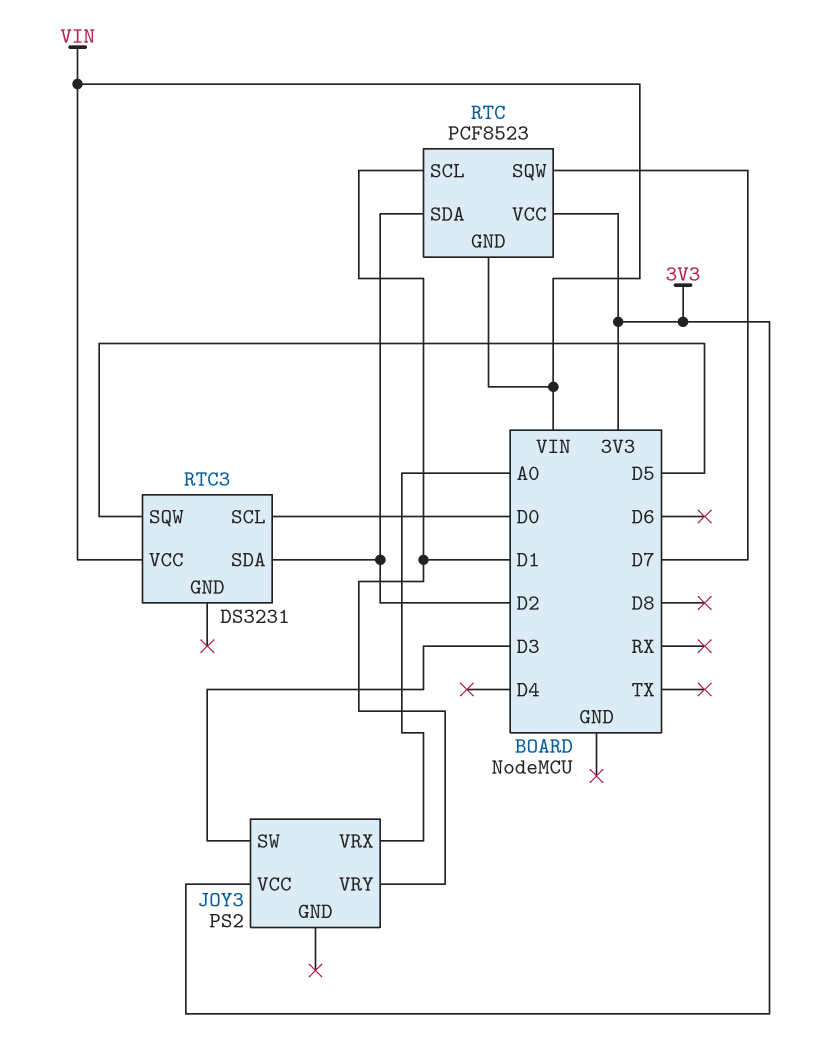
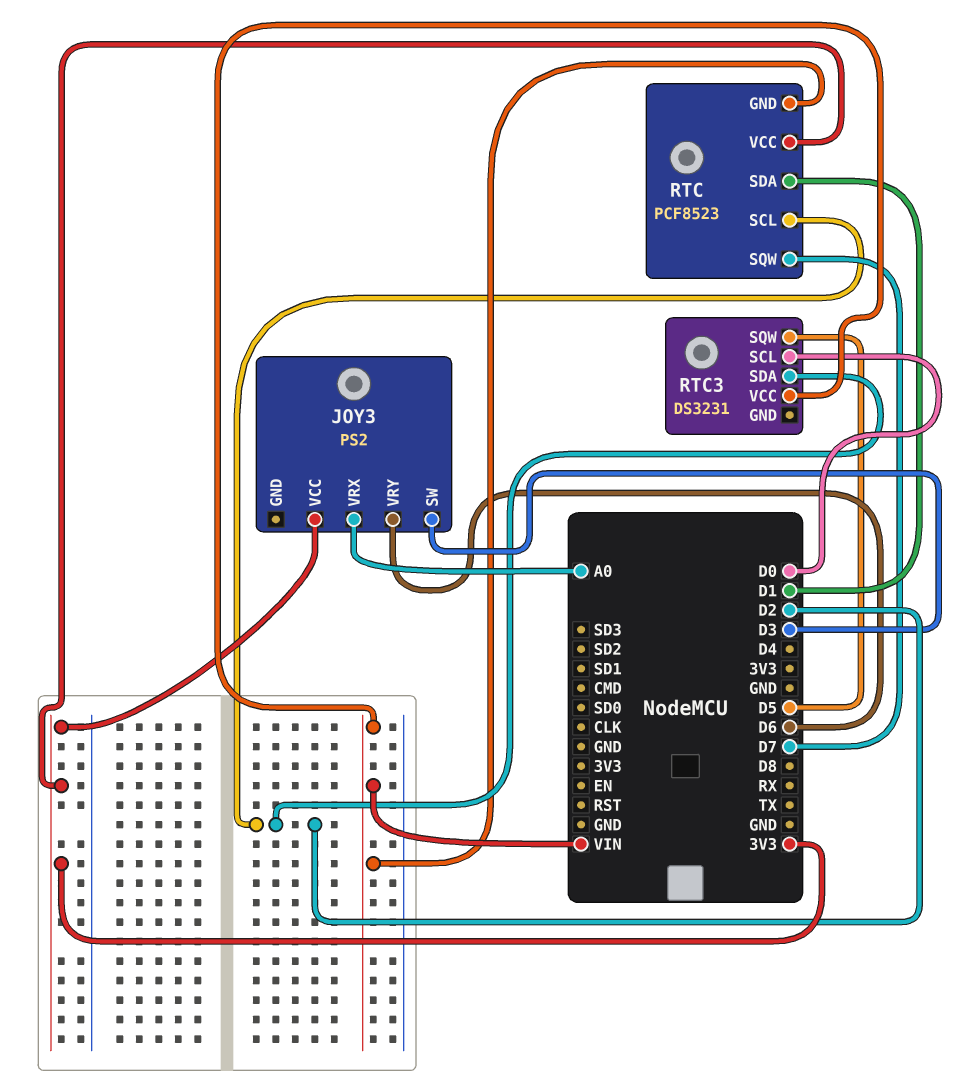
JOY3 pin VRY: D1 -> D6
RTC pin SCL: D1 -> D2
RTC pin SDA: D2 -> D1

